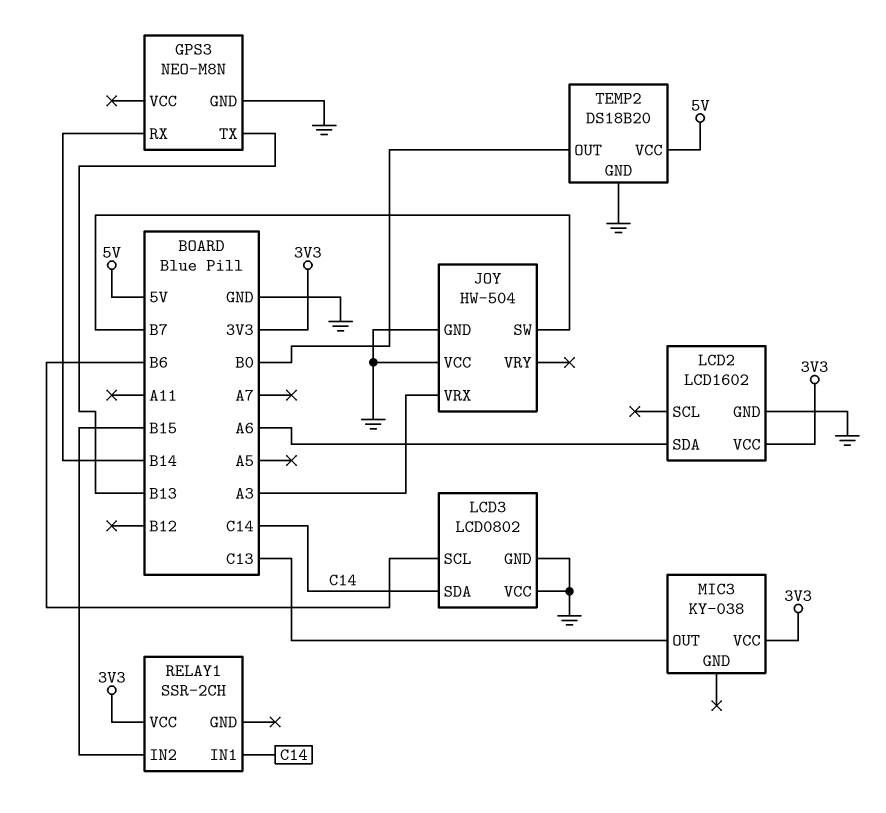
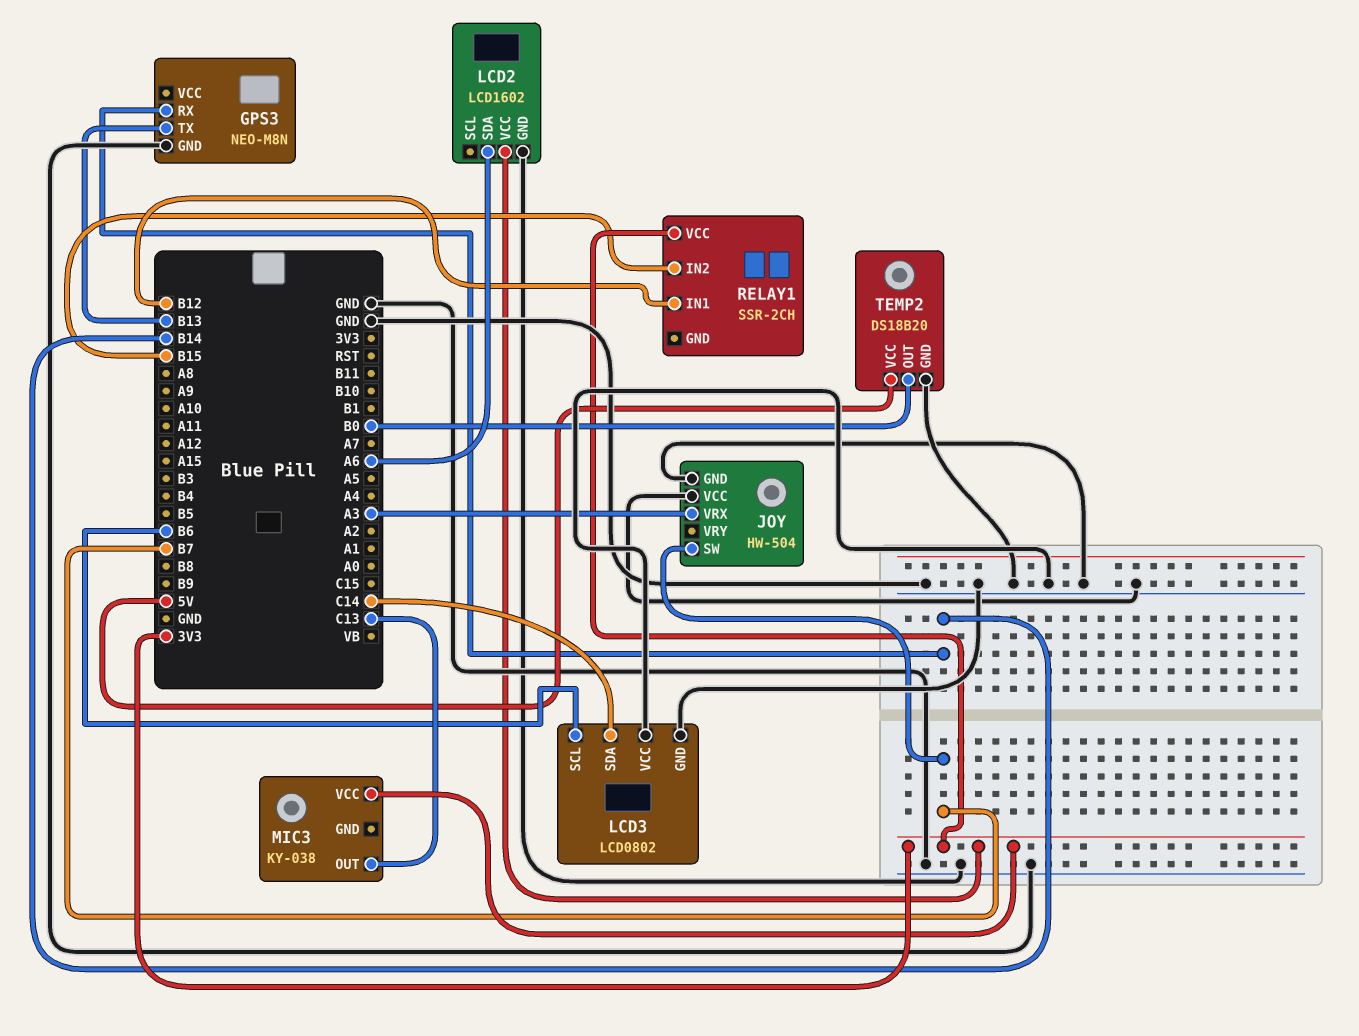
RELAY1 pin IN1: C14 -> B12

